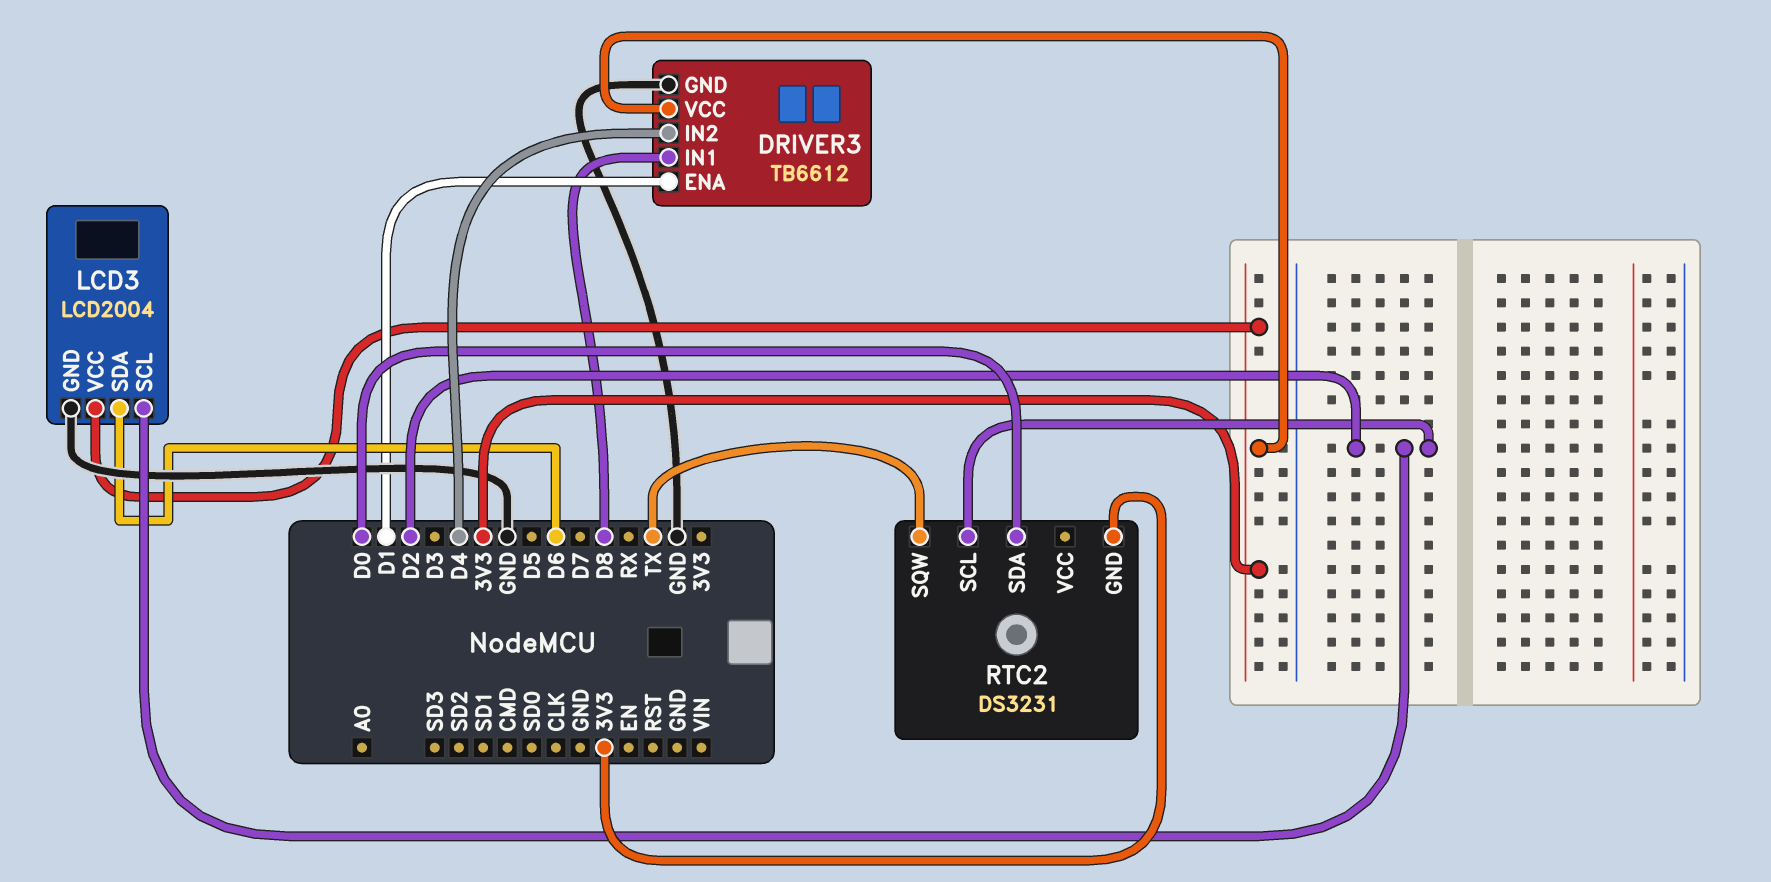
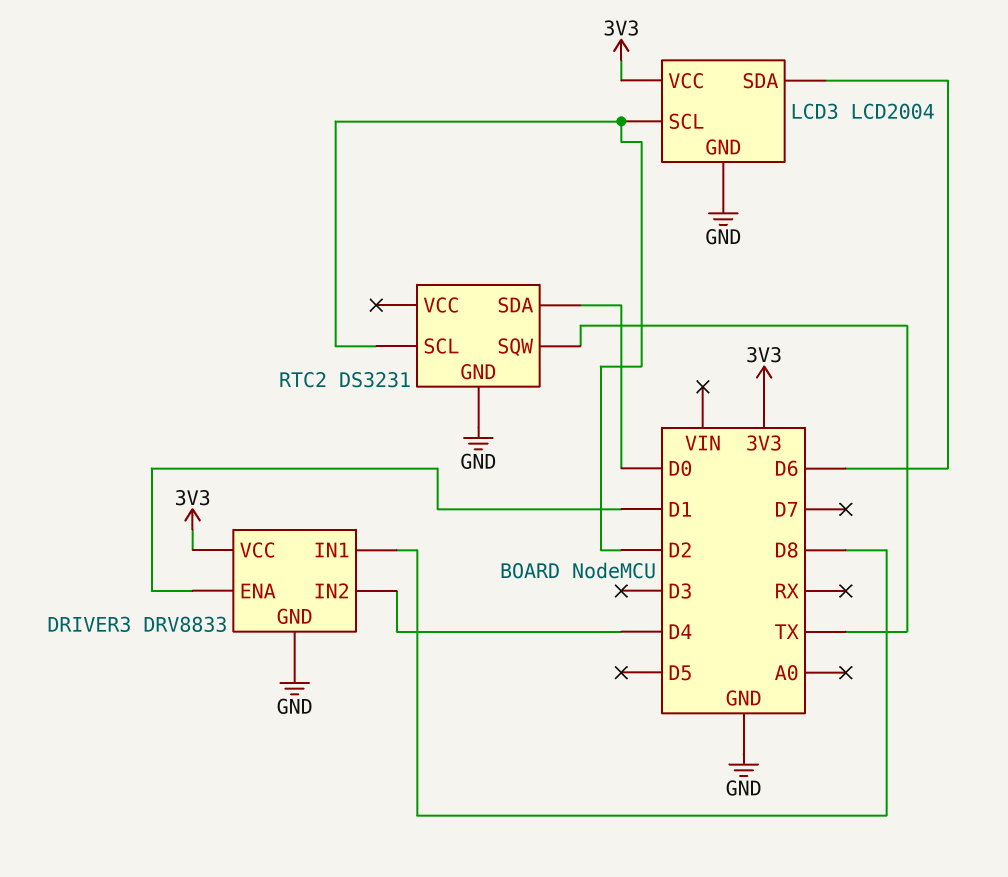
DRIVER3: TB6612 -> DRV8833
RTC2 pin GND: 3V3 -> GND

